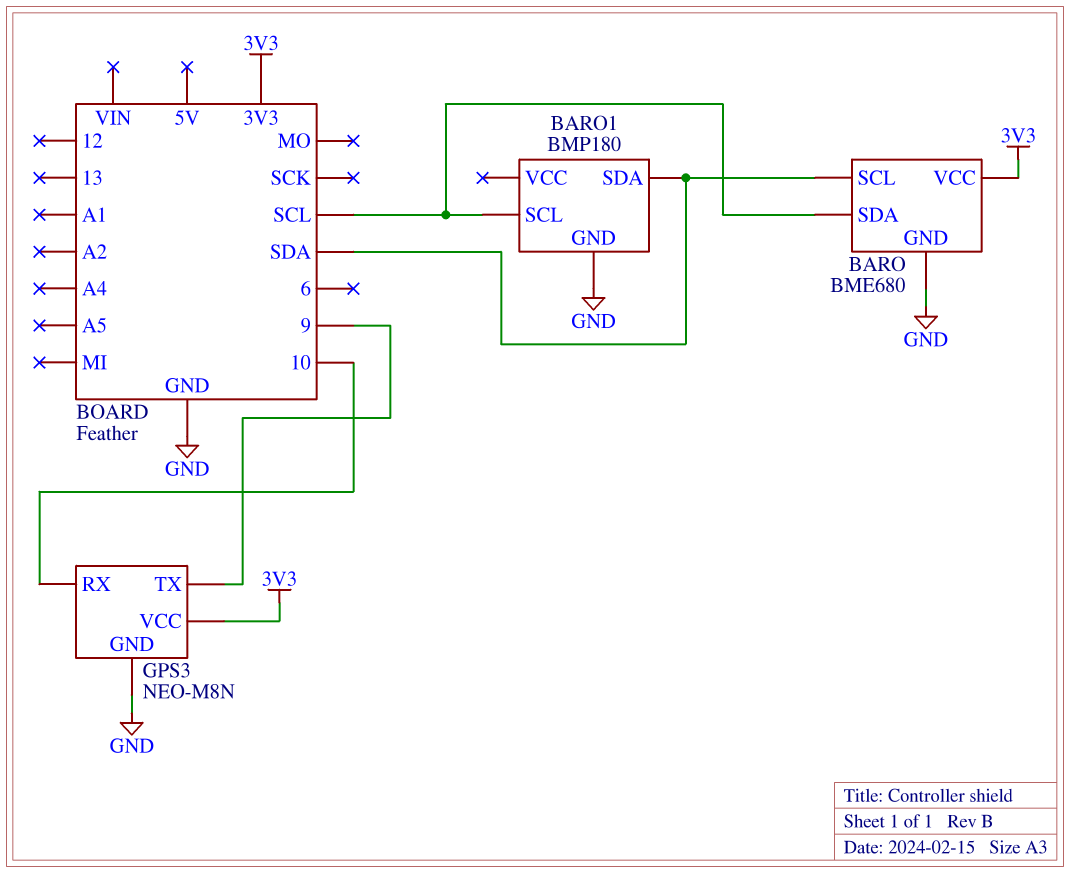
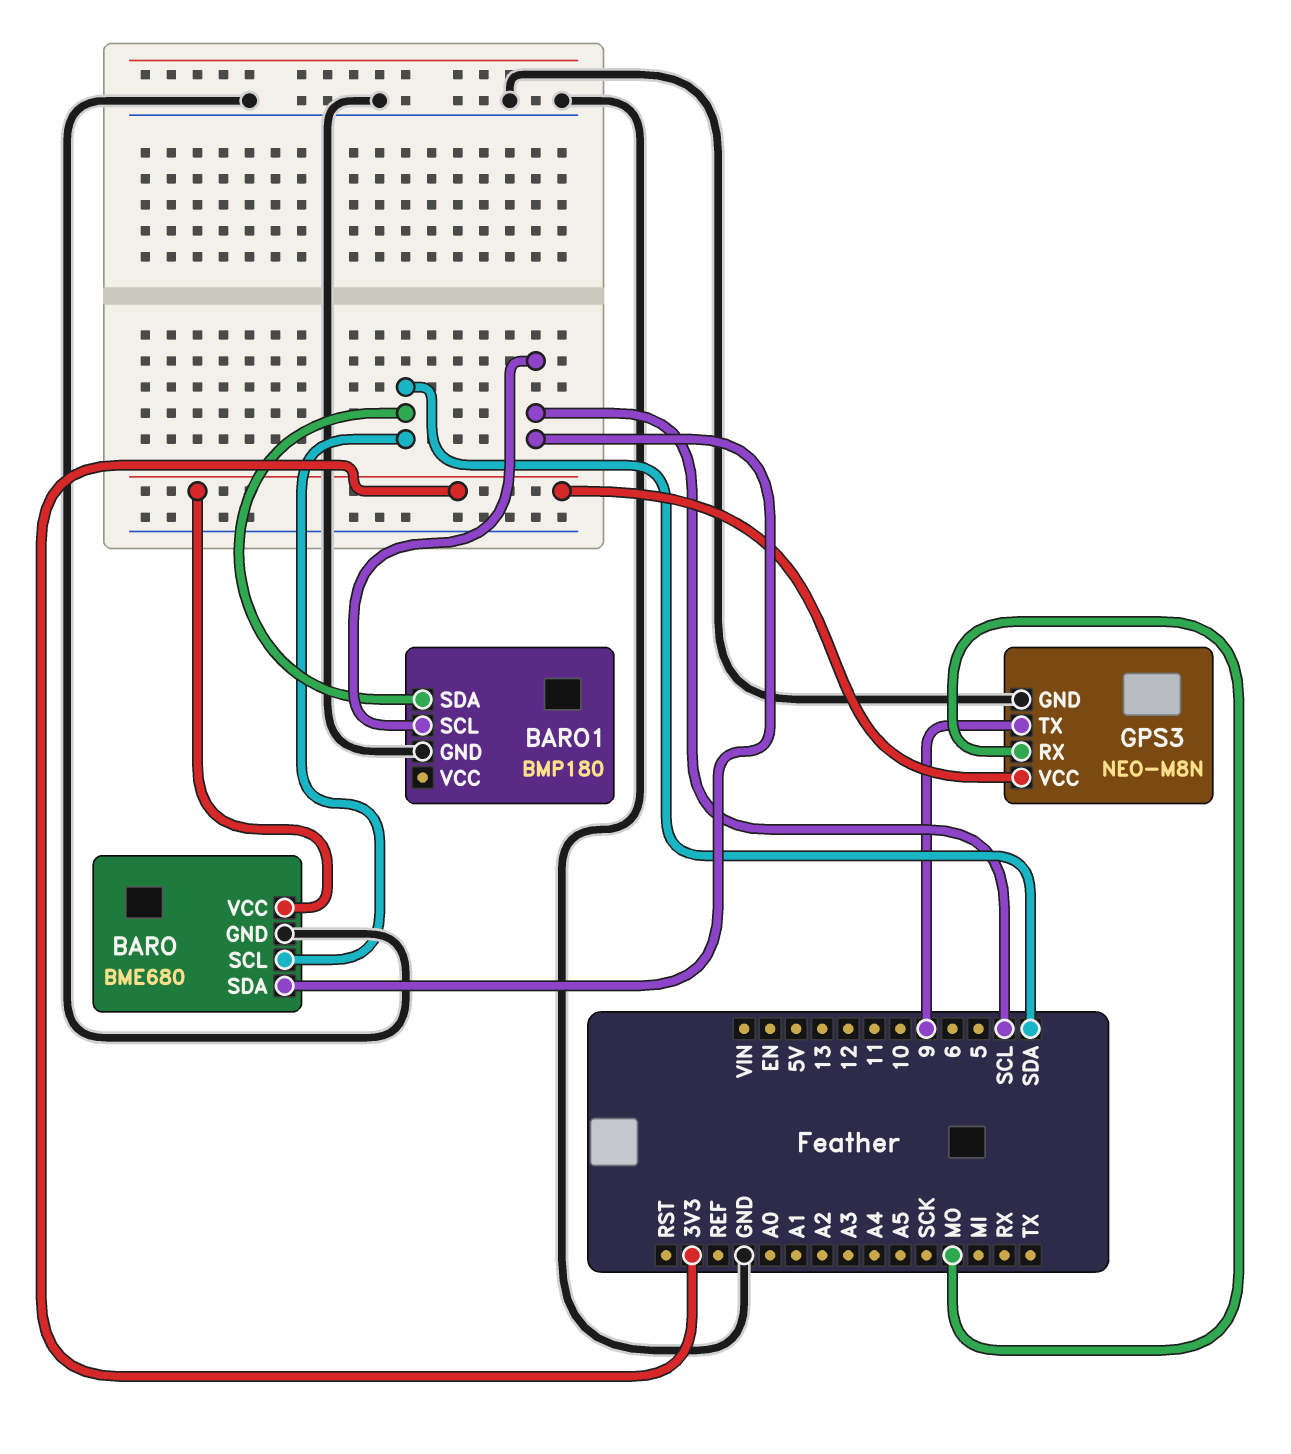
GPS3 pin RX: 10 -> MO

